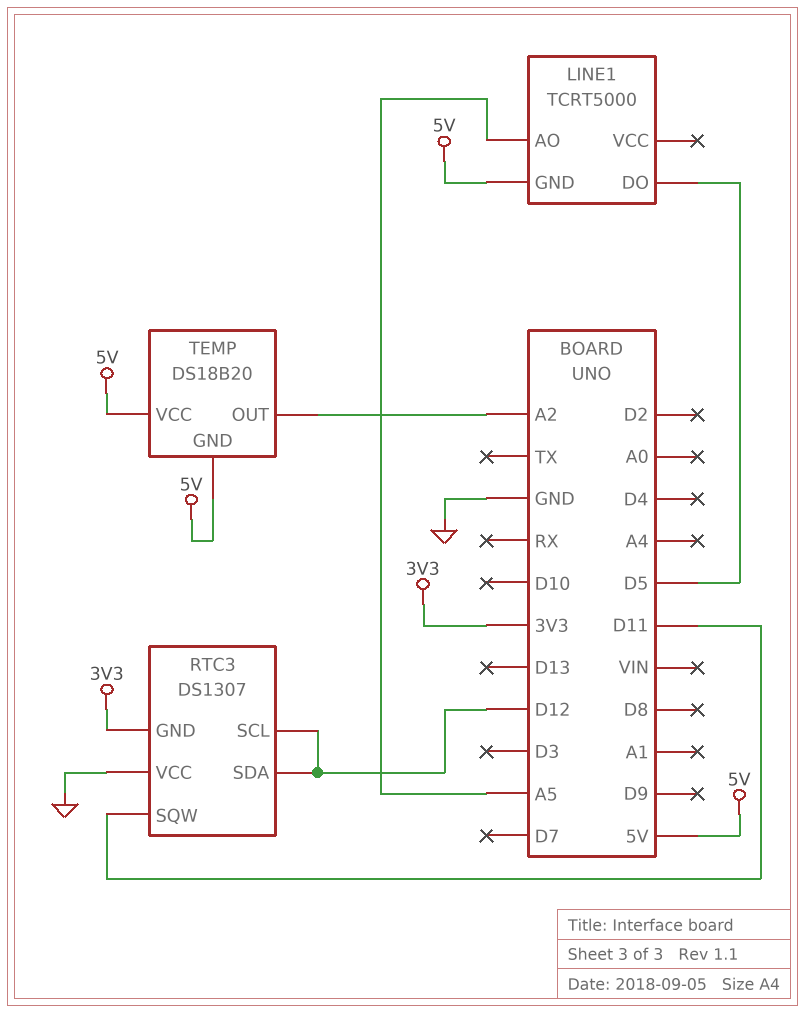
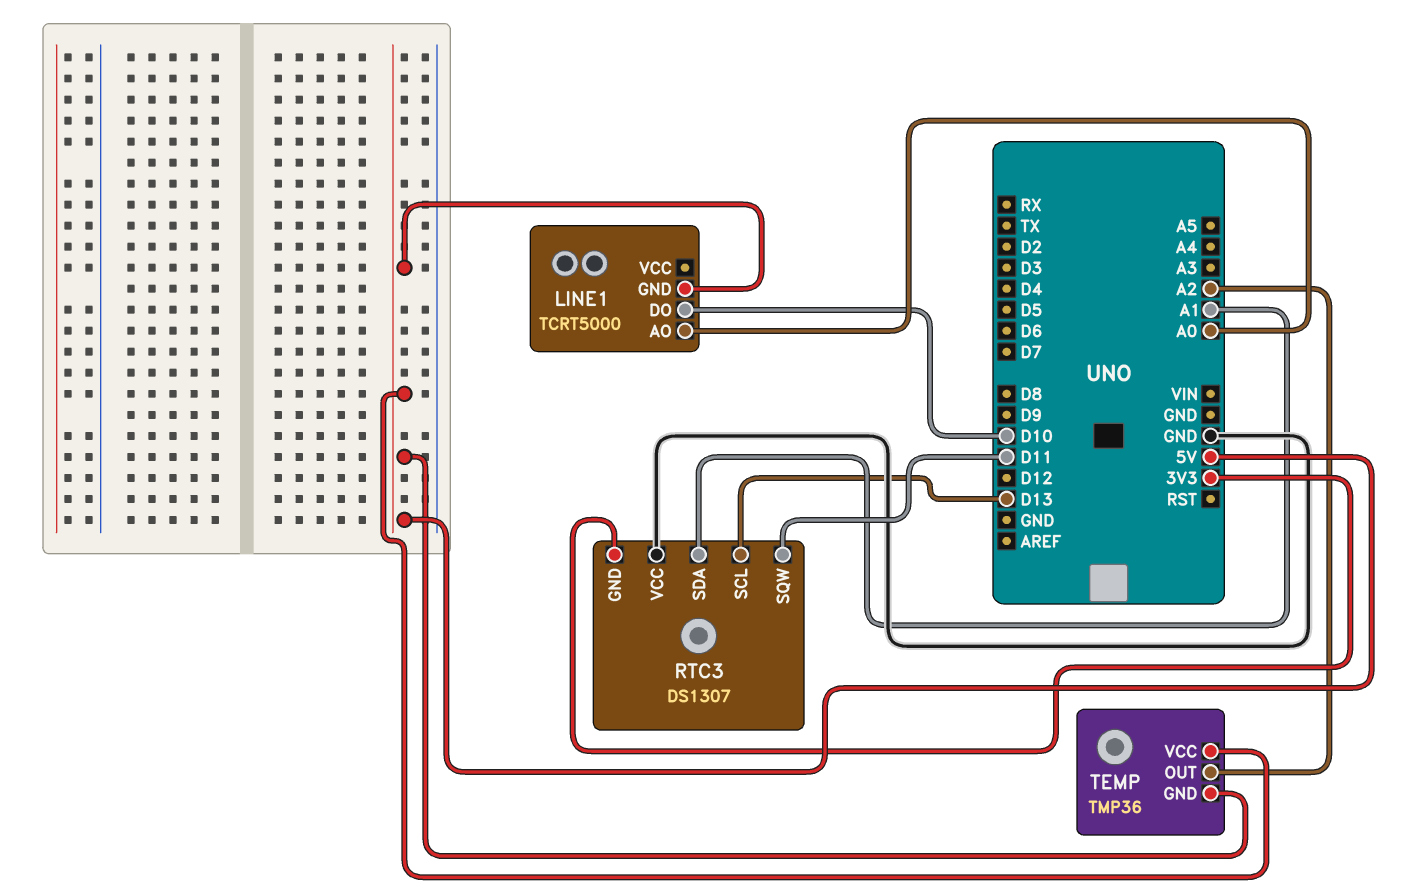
LINE1 pin AO: A5 -> A0
LINE1 pin DO: D5 -> D10
RTC3 pin SCL: D12 -> D13
RTC3 pin SDA: D12 -> A1
TEMP: DS18B20 -> TMP36

